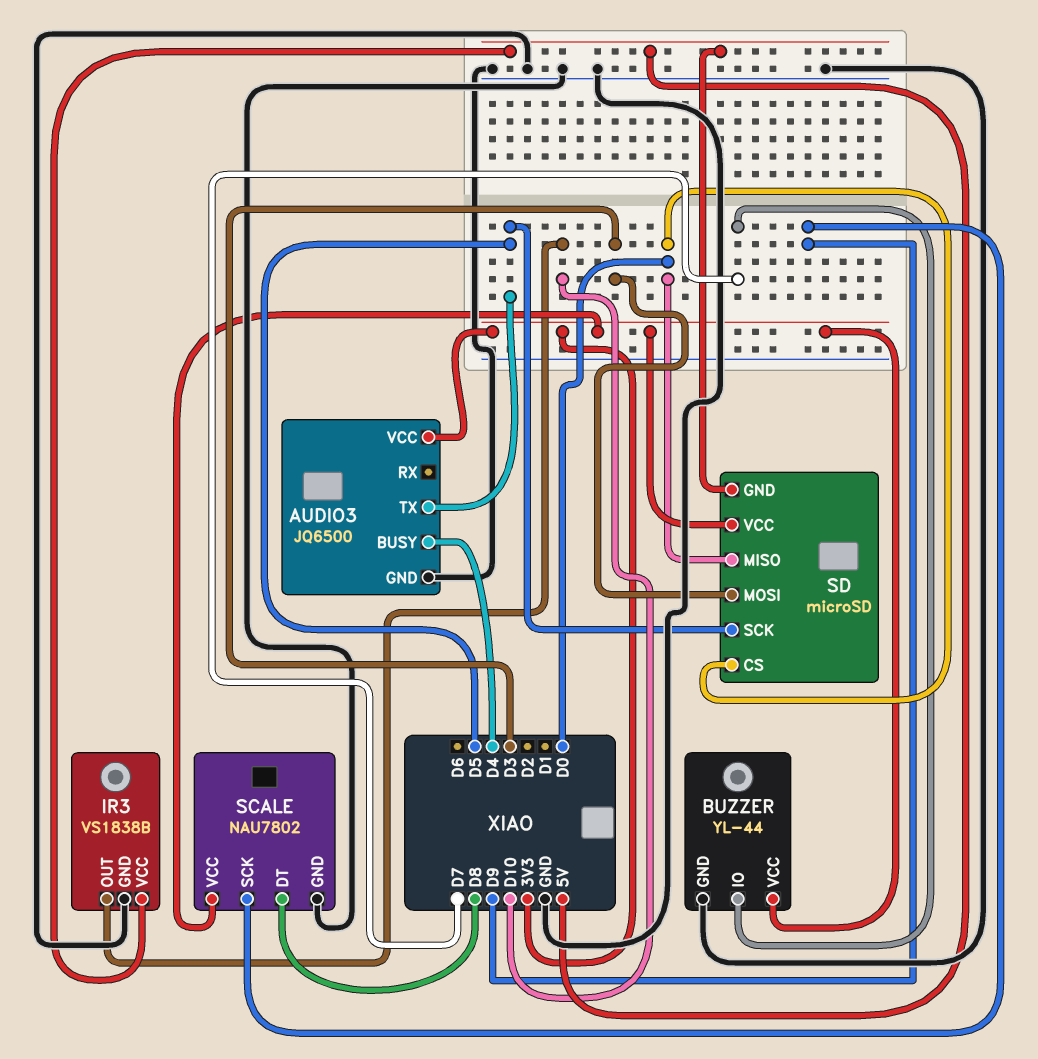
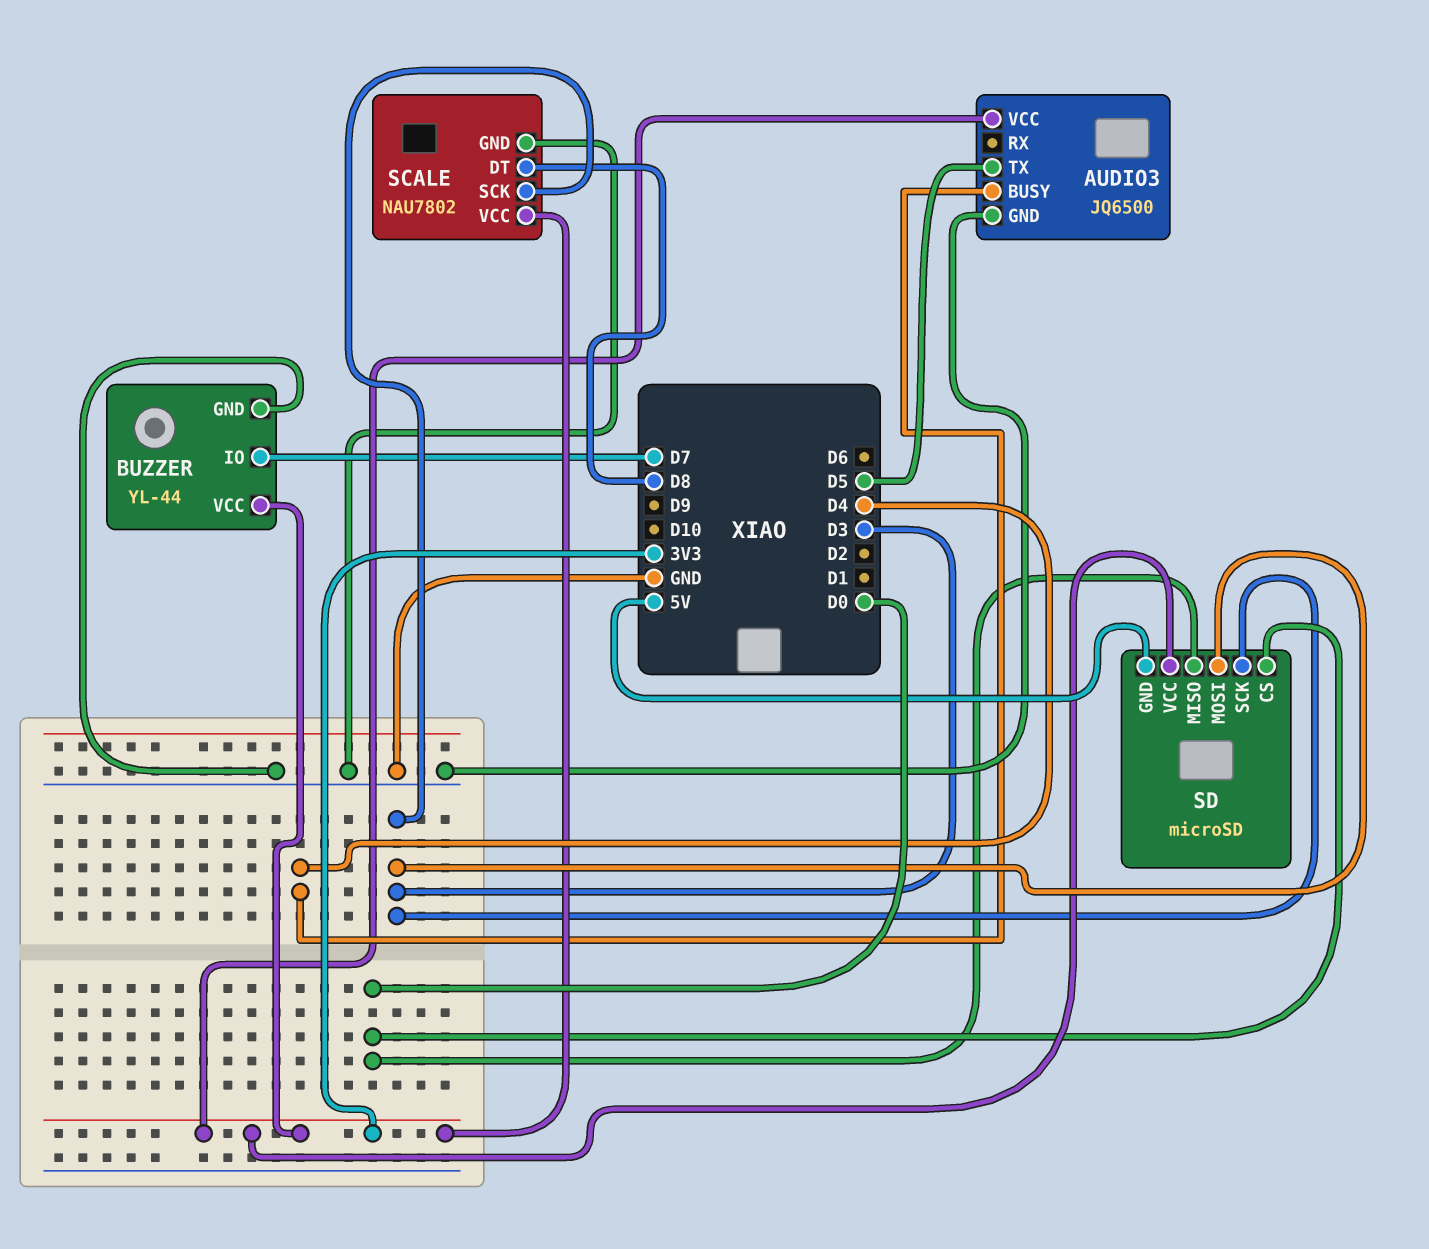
IR3: VS1838B -> none
IR3 pin GND: GND -> none
IR3 pin OUT: D10 -> none
IR3 pin VCC: 5V -> none
SCALE pin SCK: D9 -> D3
SD pin SCK: D5 -> D3

